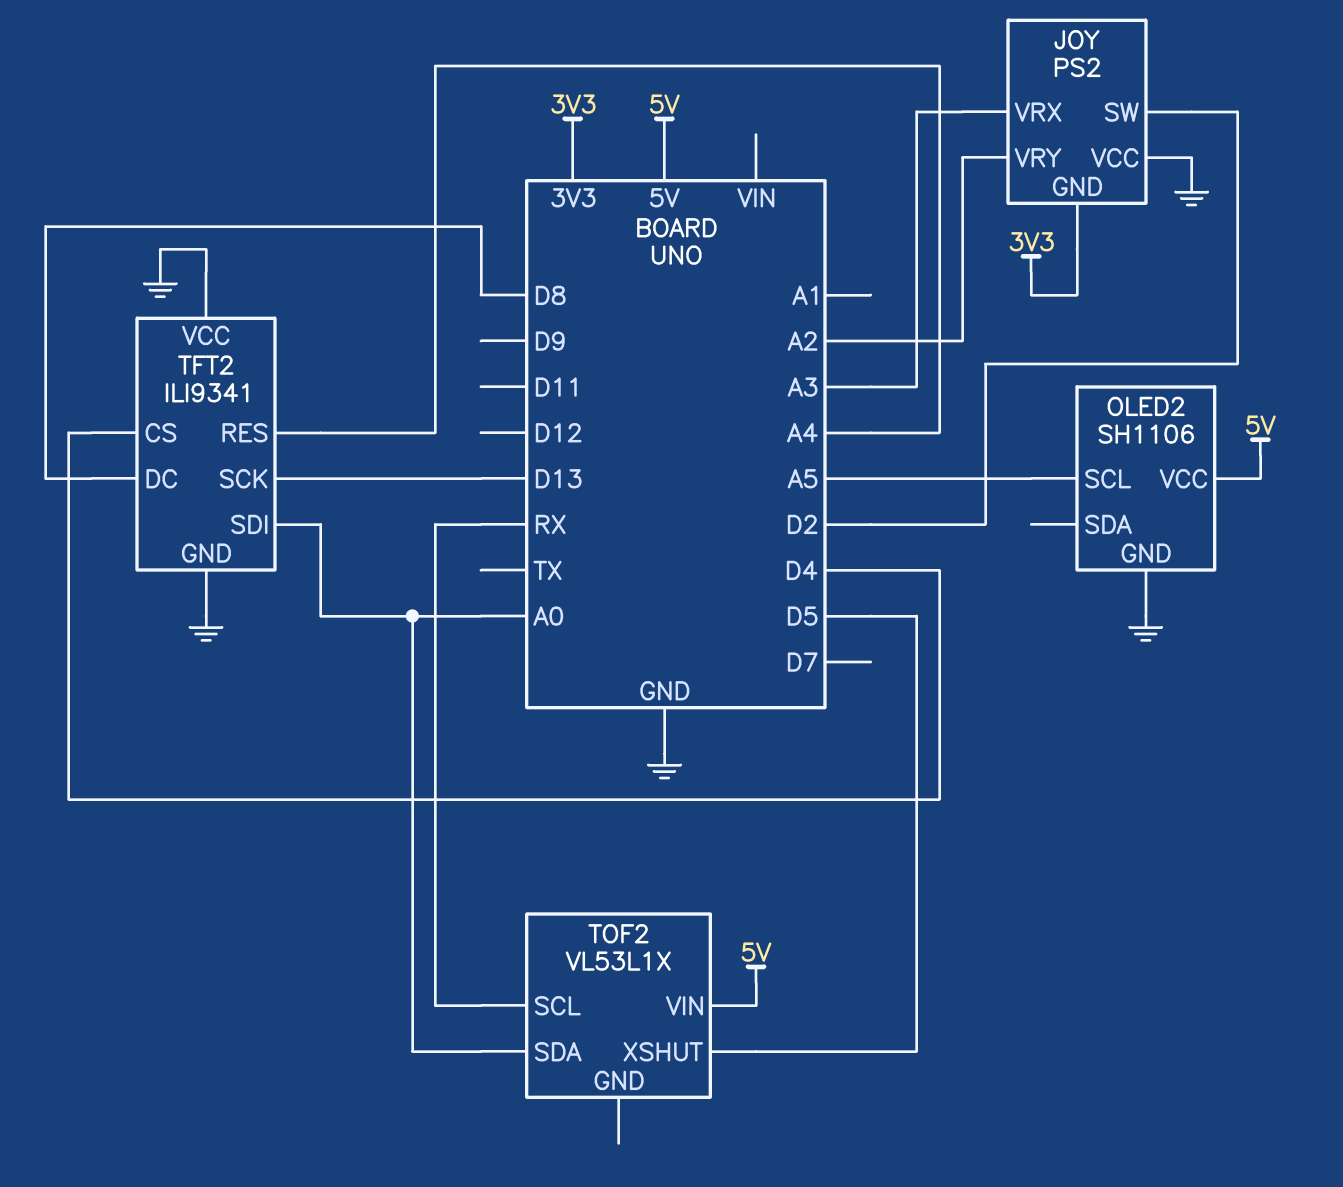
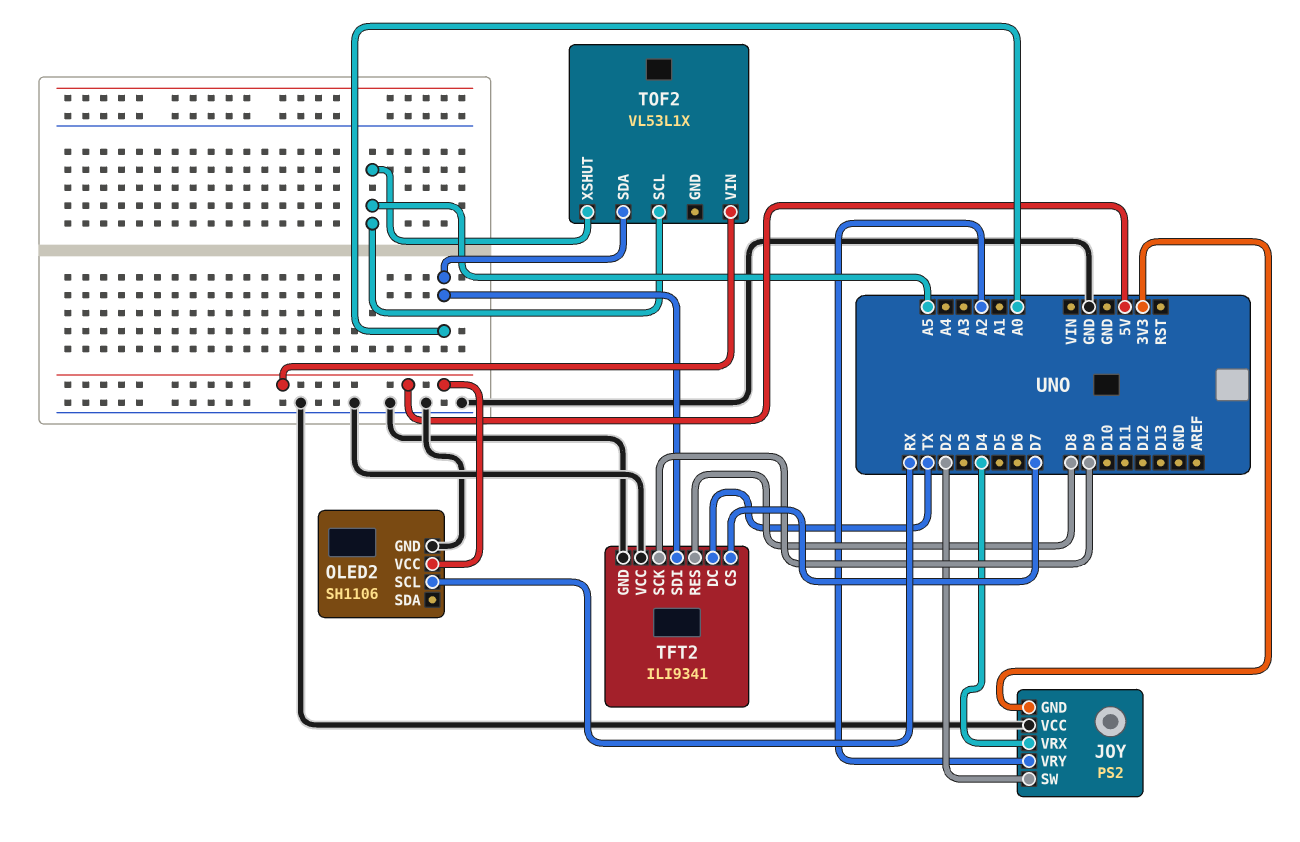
JOY pin VRX: A3 -> D4
OLED2 pin SCL: A5 -> RX
TFT2 pin CS: D4 -> D7
TFT2 pin DC: D8 -> TX
TFT2 pin RES: A4 -> D8
TFT2 pin SCK: D13 -> D9
TOF2 pin SCL: RX -> A5
TOF2 pin XSHUT: D5 -> A5

